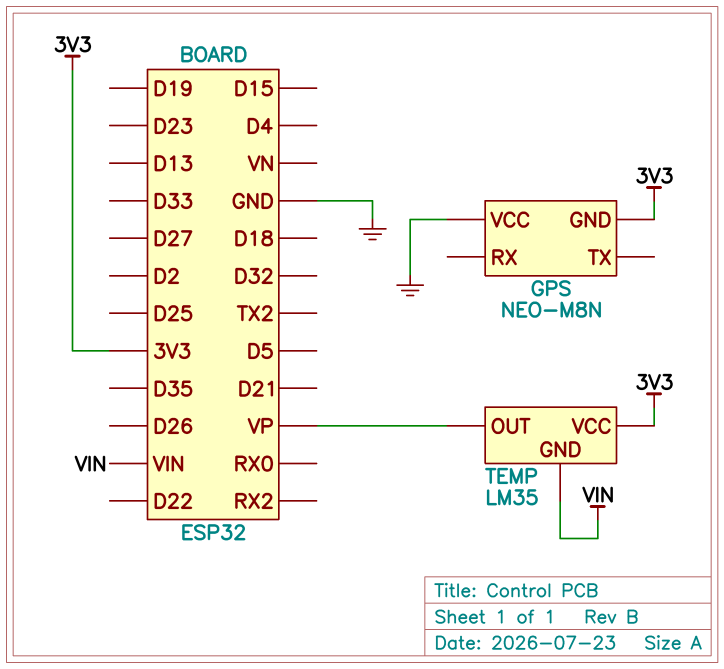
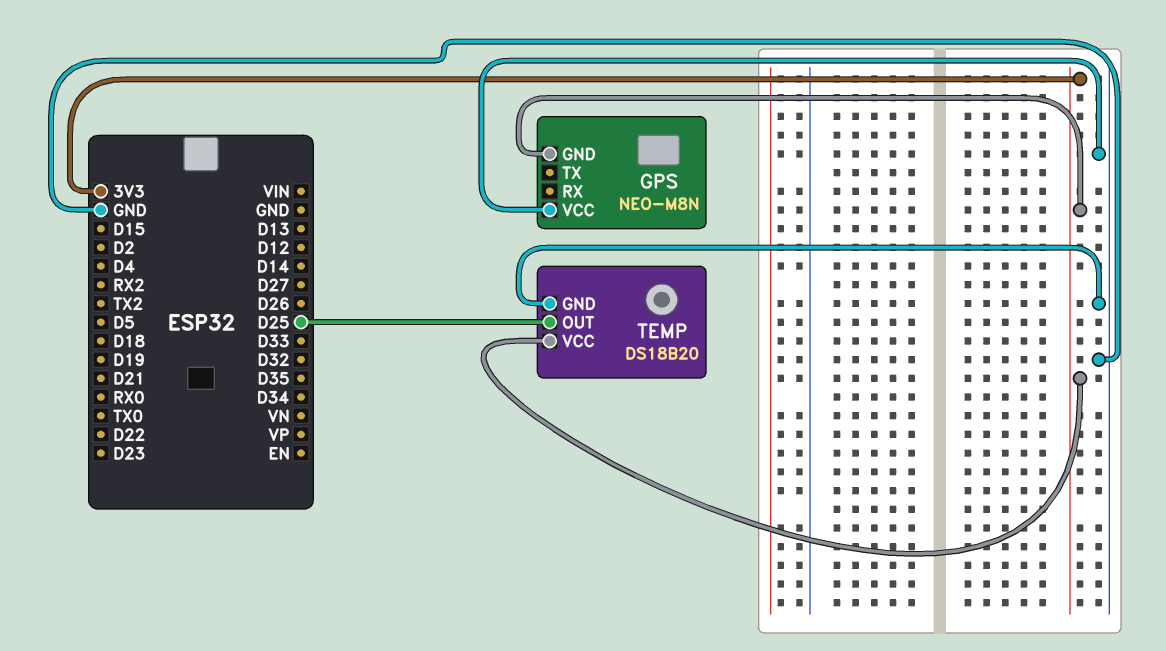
TEMP: LM35 -> DS18B20
TEMP pin GND: VIN -> GND
TEMP pin OUT: VP -> D25

